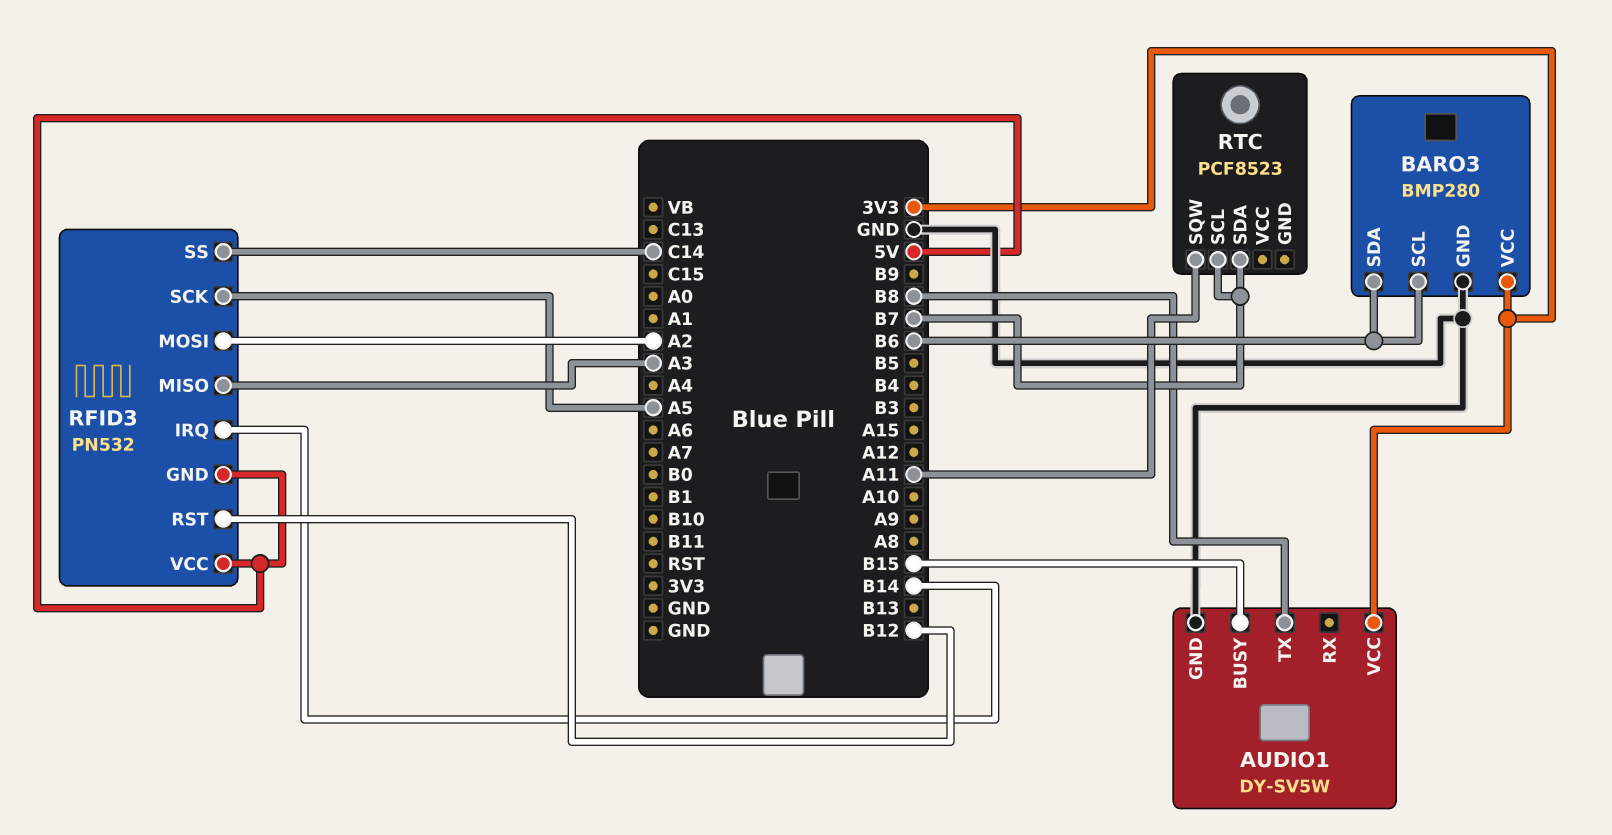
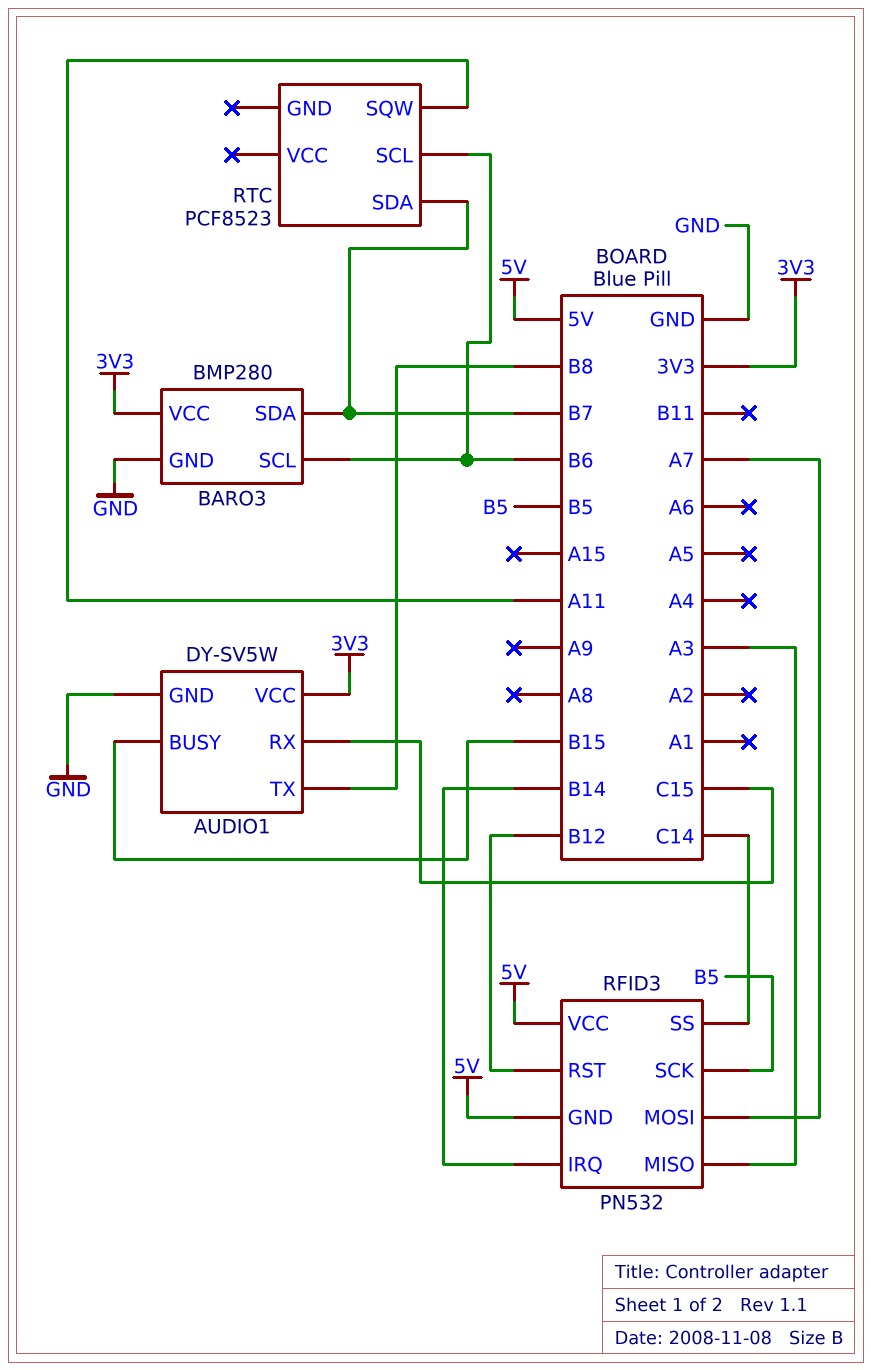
AUDIO1 pin RX: none -> C15
BARO3 pin SDA: B6 -> B7
RFID3 pin MOSI: A2 -> A7
RFID3 pin SCK: A5 -> B5
RTC pin SCL: B7 -> B6

